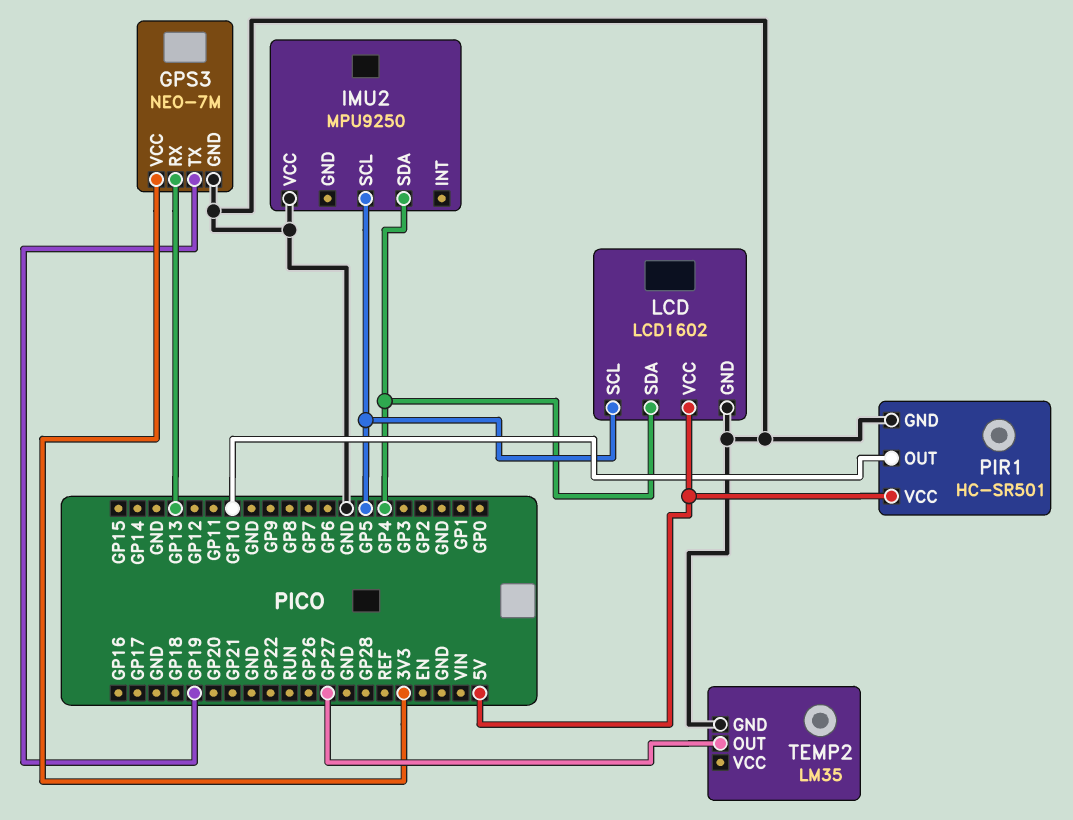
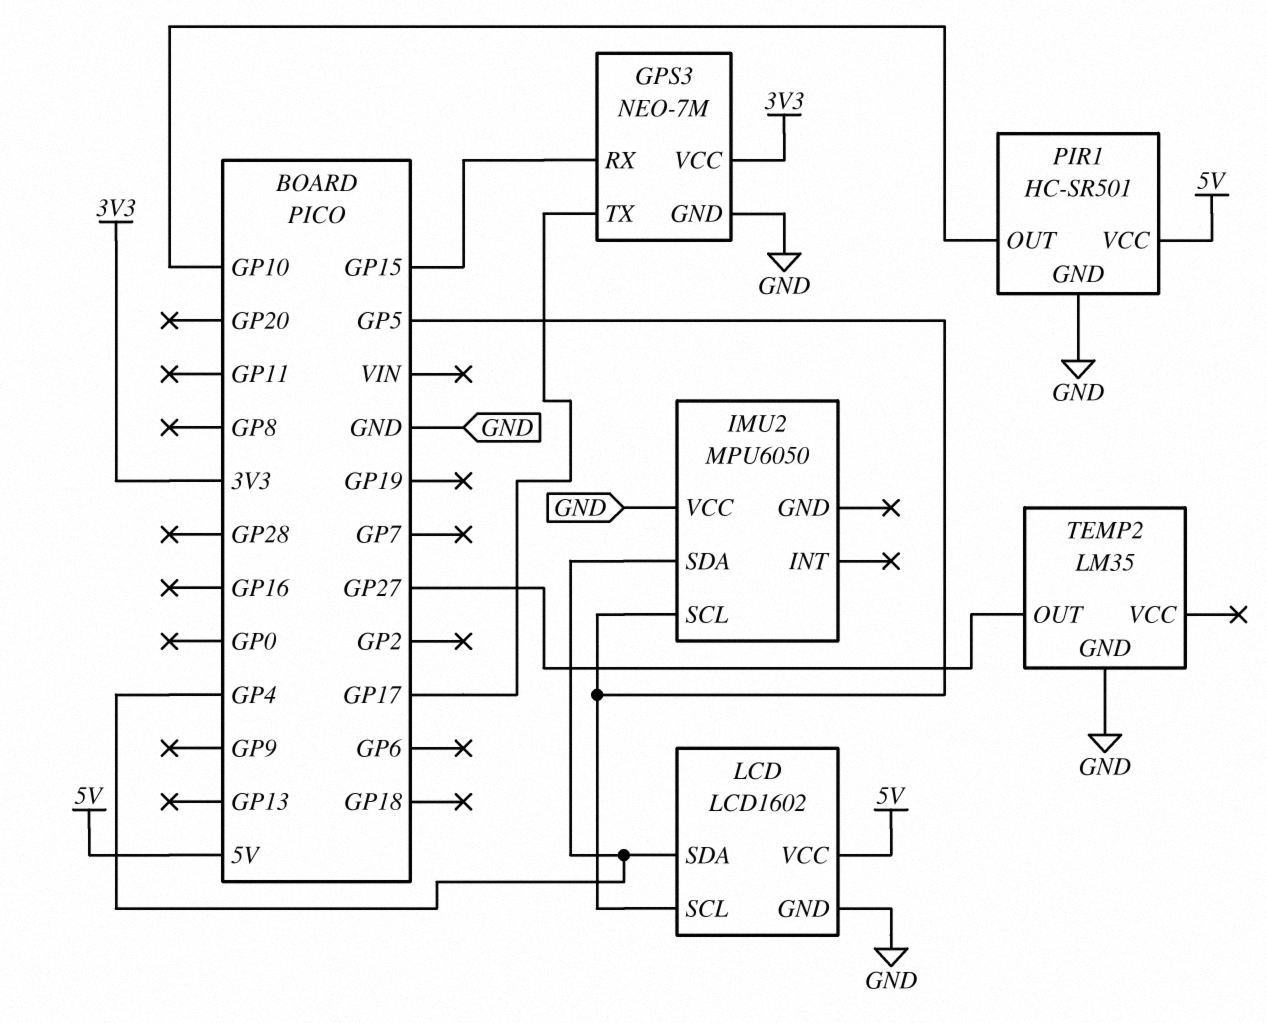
GPS3 pin RX: GP13 -> GP15
GPS3 pin TX: GP19 -> GP17
IMU2: MPU9250 -> MPU6050

